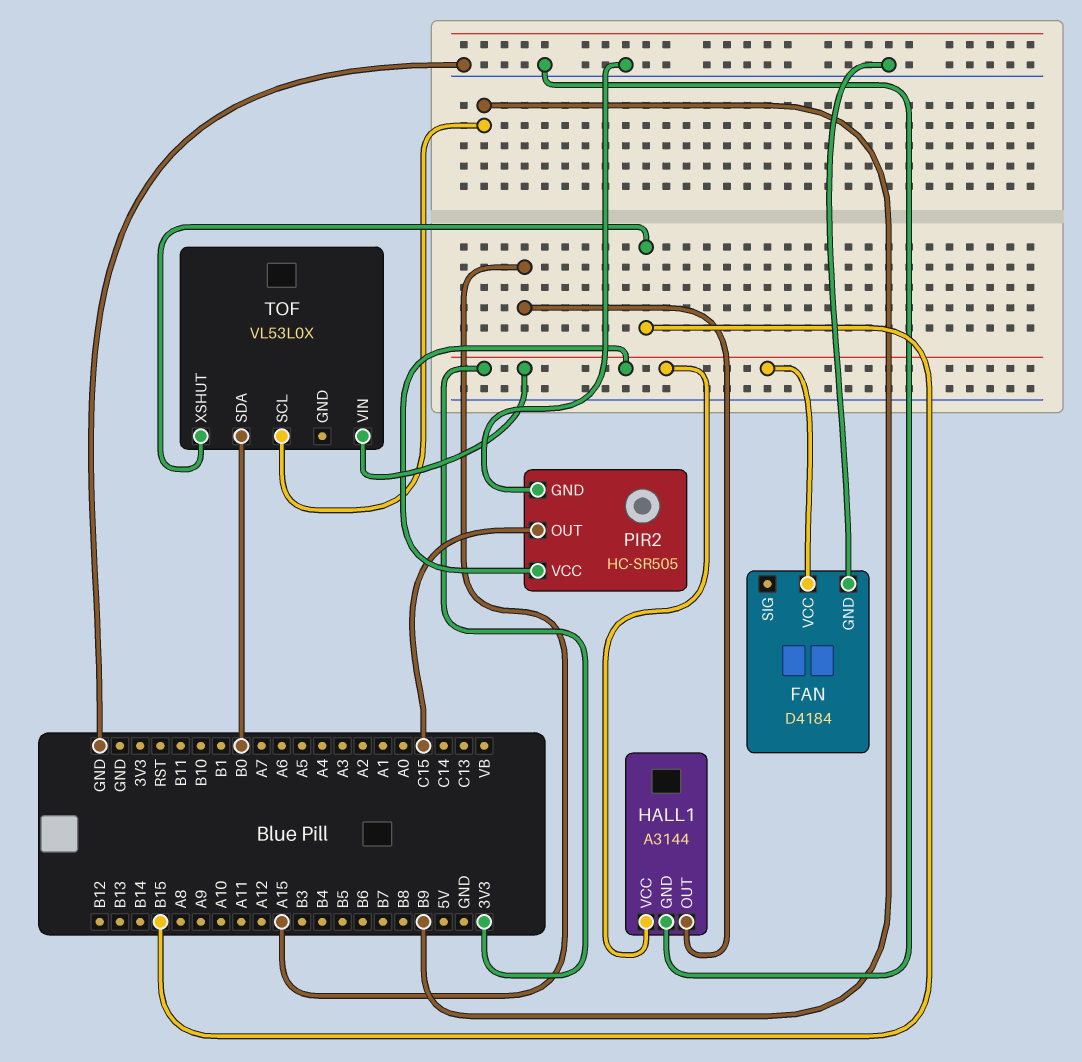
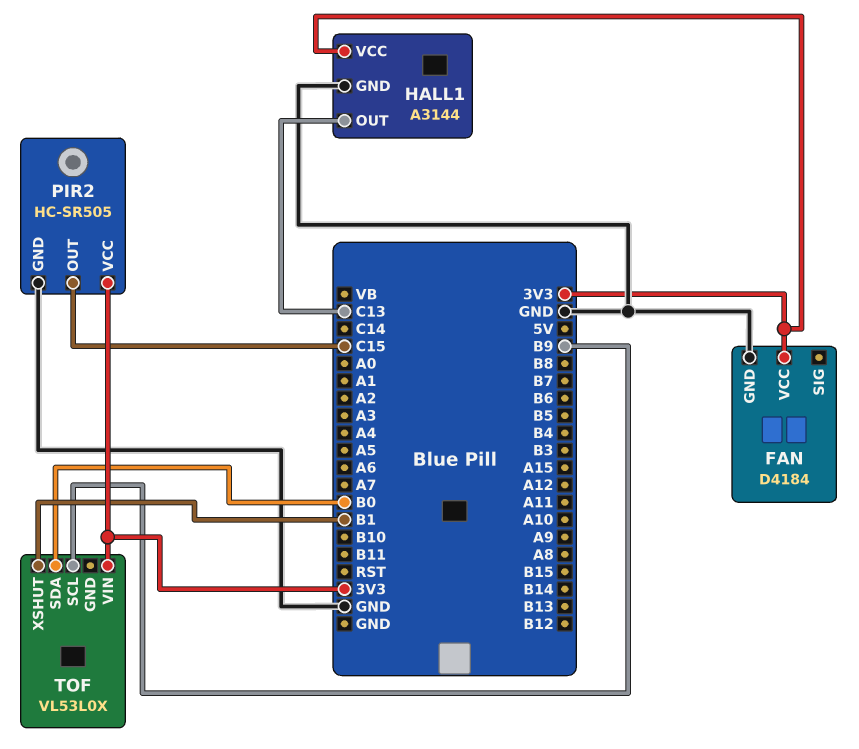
HALL1 pin OUT: A15 -> C13
TOF pin XSHUT: B15 -> B1

